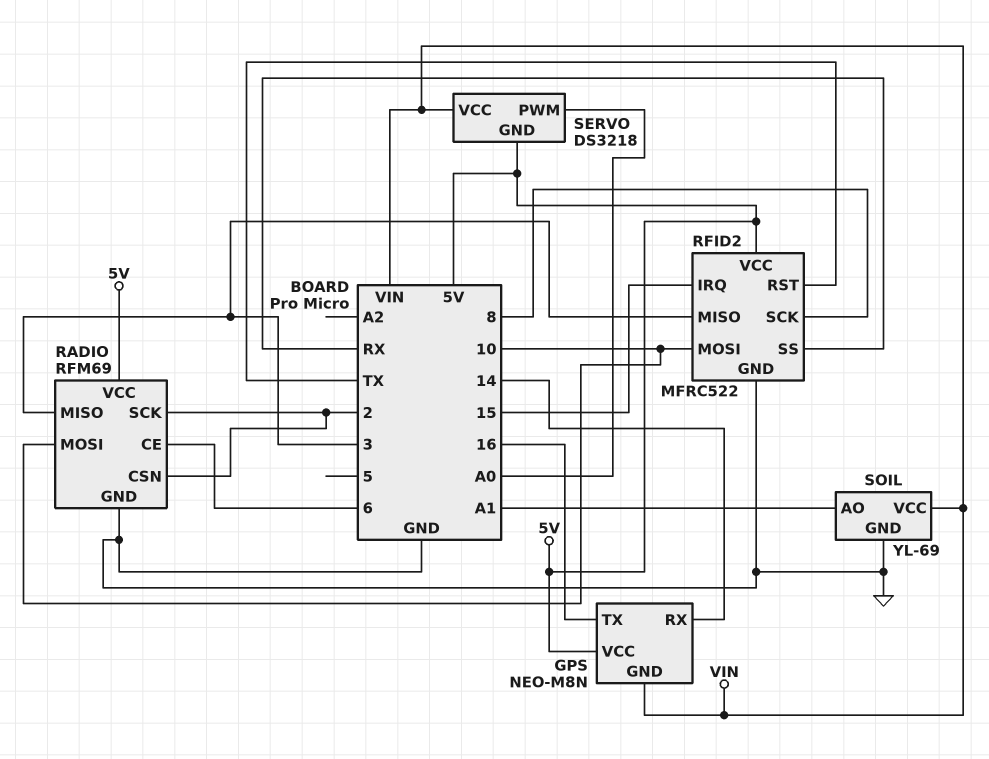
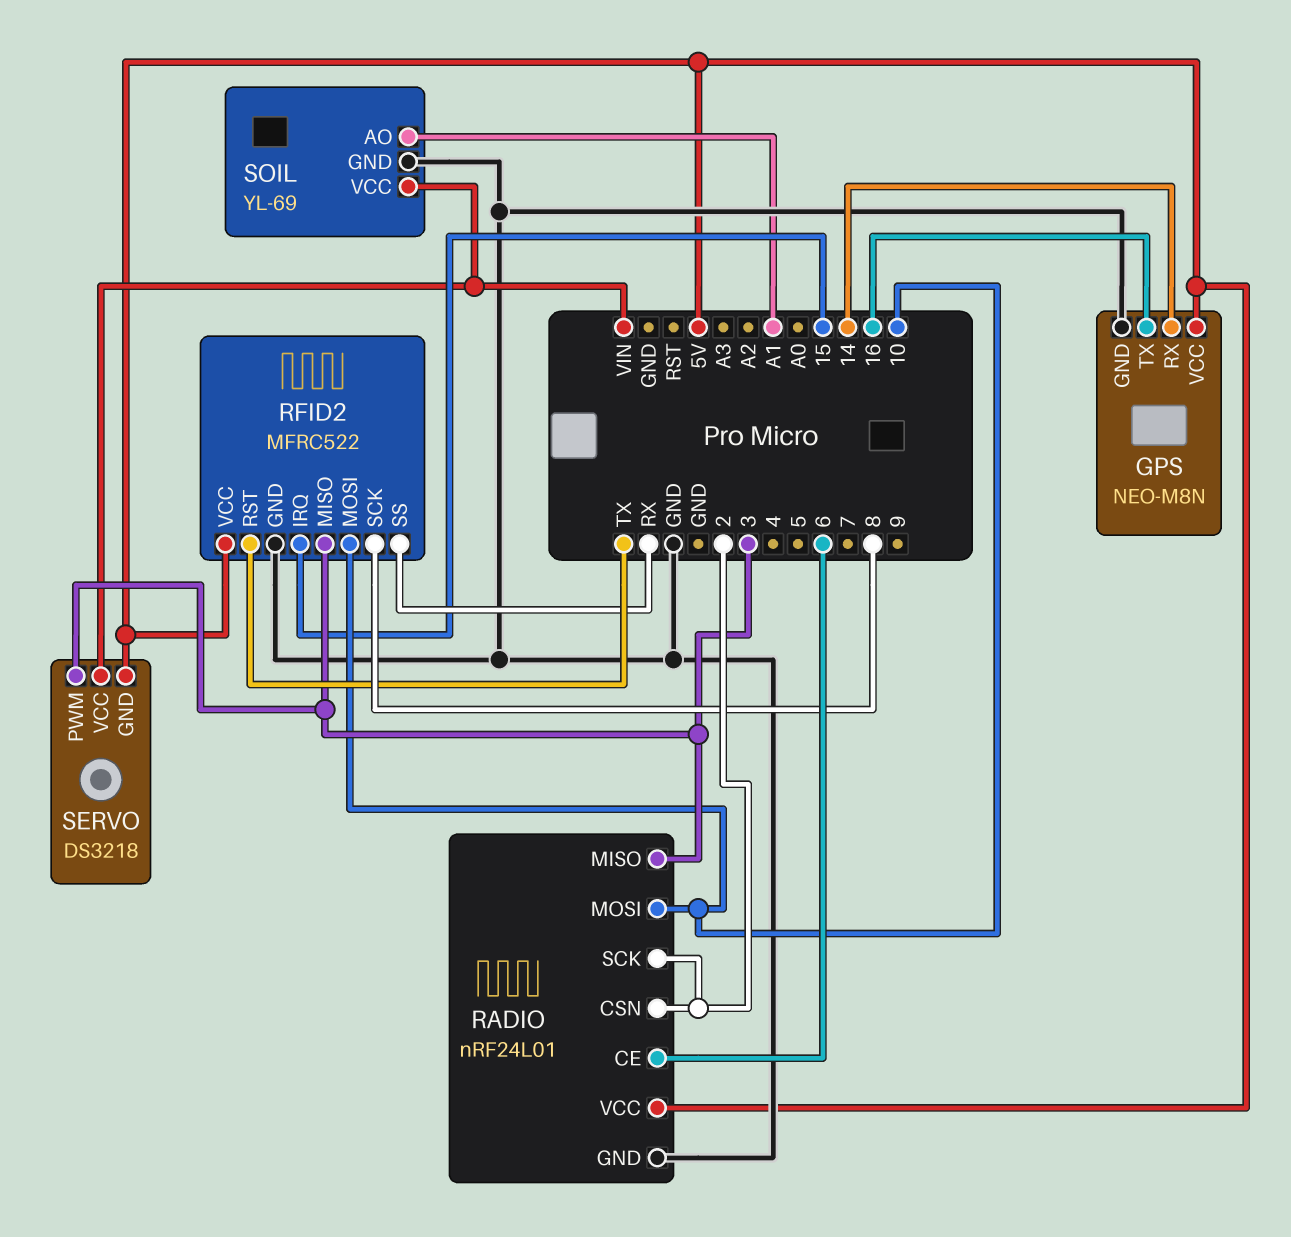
GPS pin GND: VIN -> GND
RADIO: RFM69 -> nRF24L01
SERVO pin PWM: A0 -> 3

